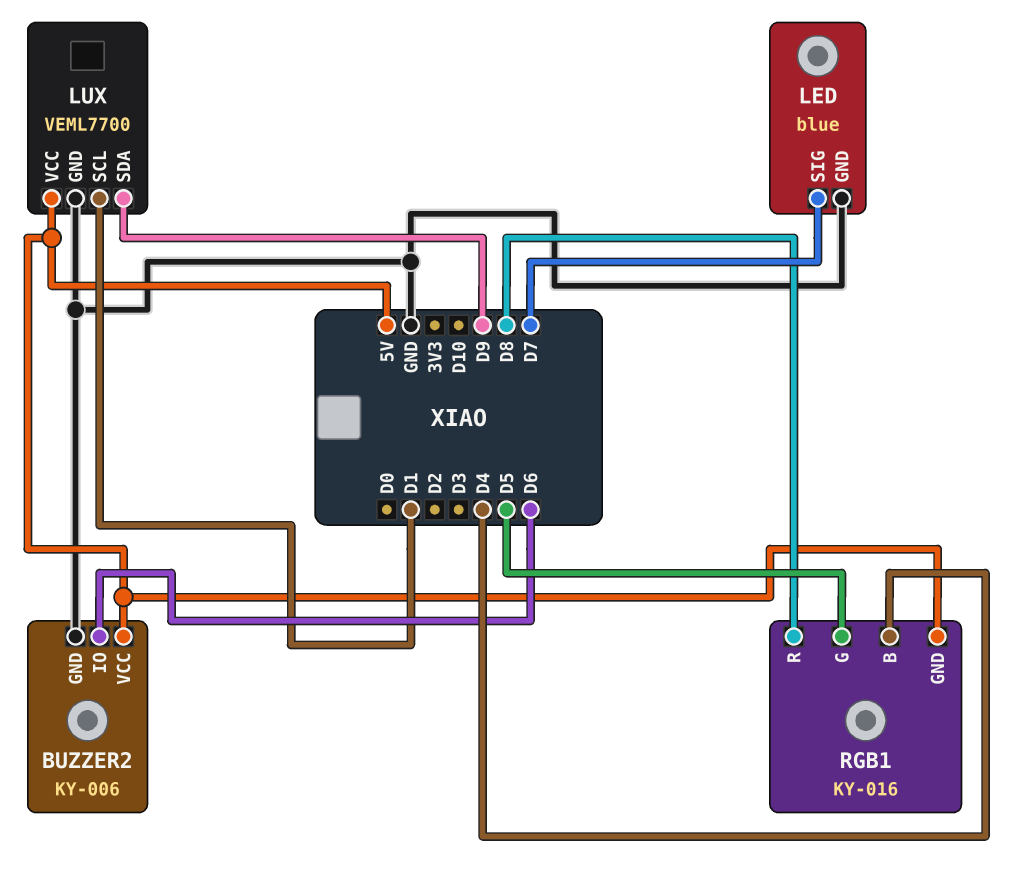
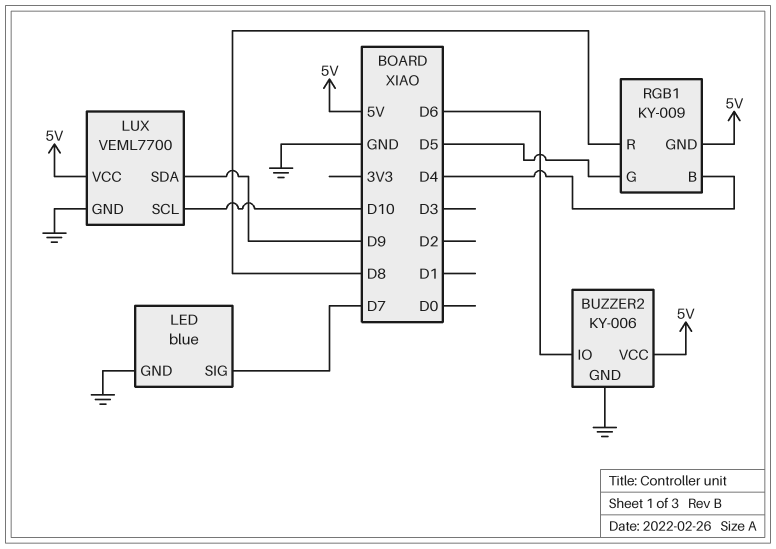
LUX pin SCL: D1 -> D10
RGB1: KY-016 -> KY-009

